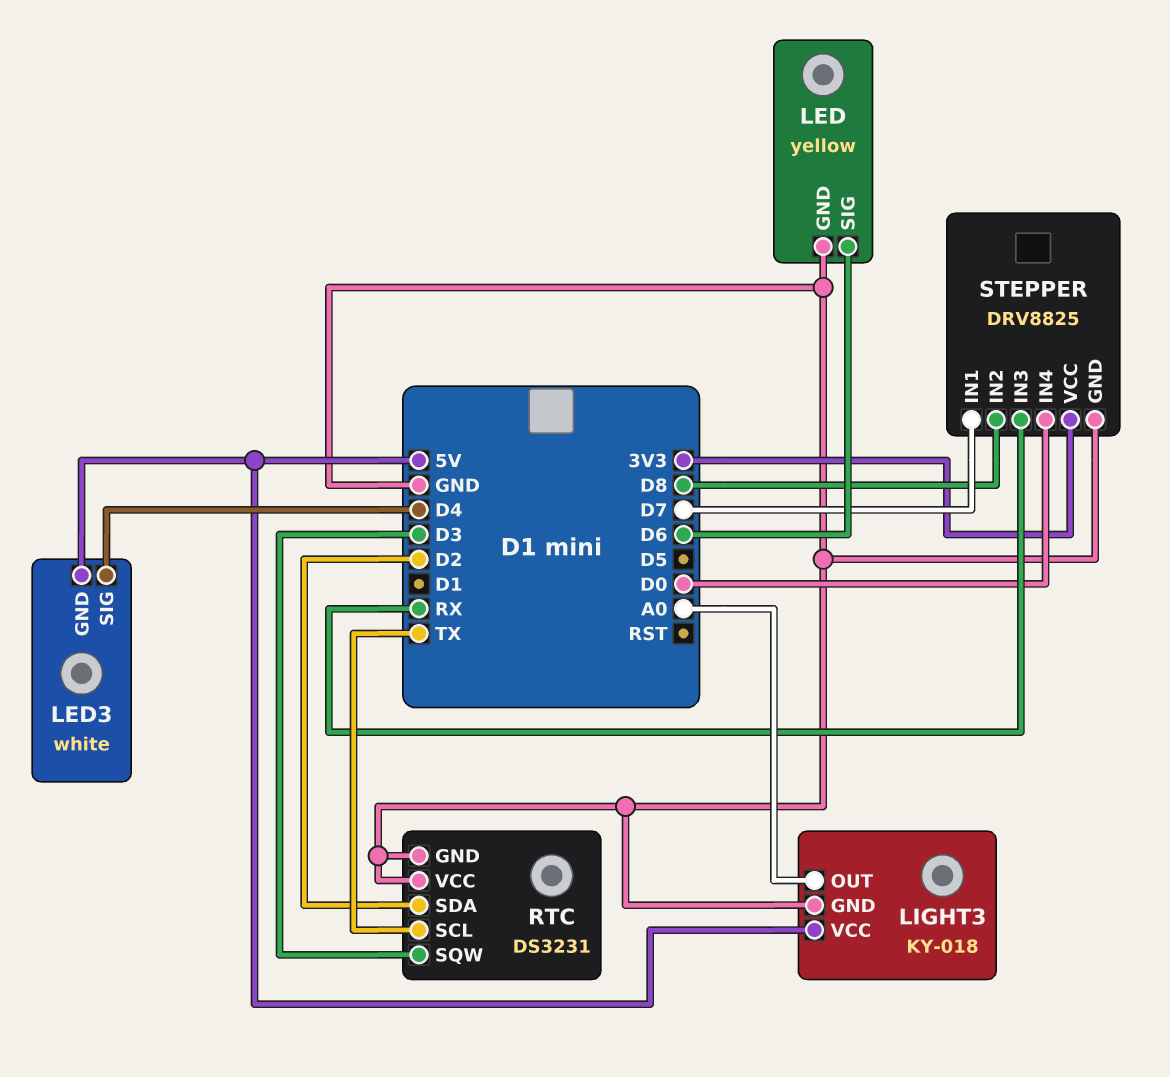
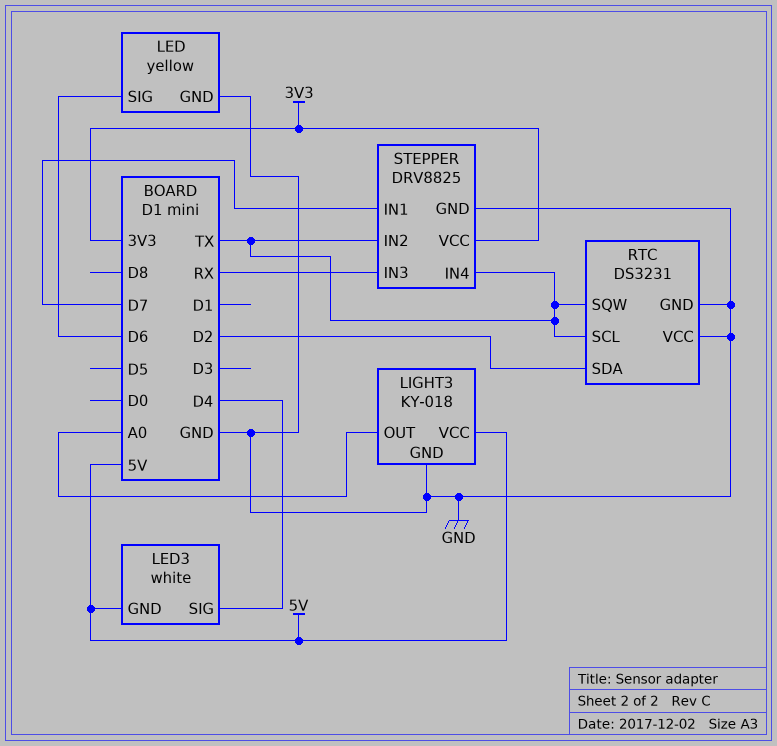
RTC pin SQW: D3 -> TX
STEPPER pin IN2: D8 -> TX
STEPPER pin IN4: D0 -> TX

